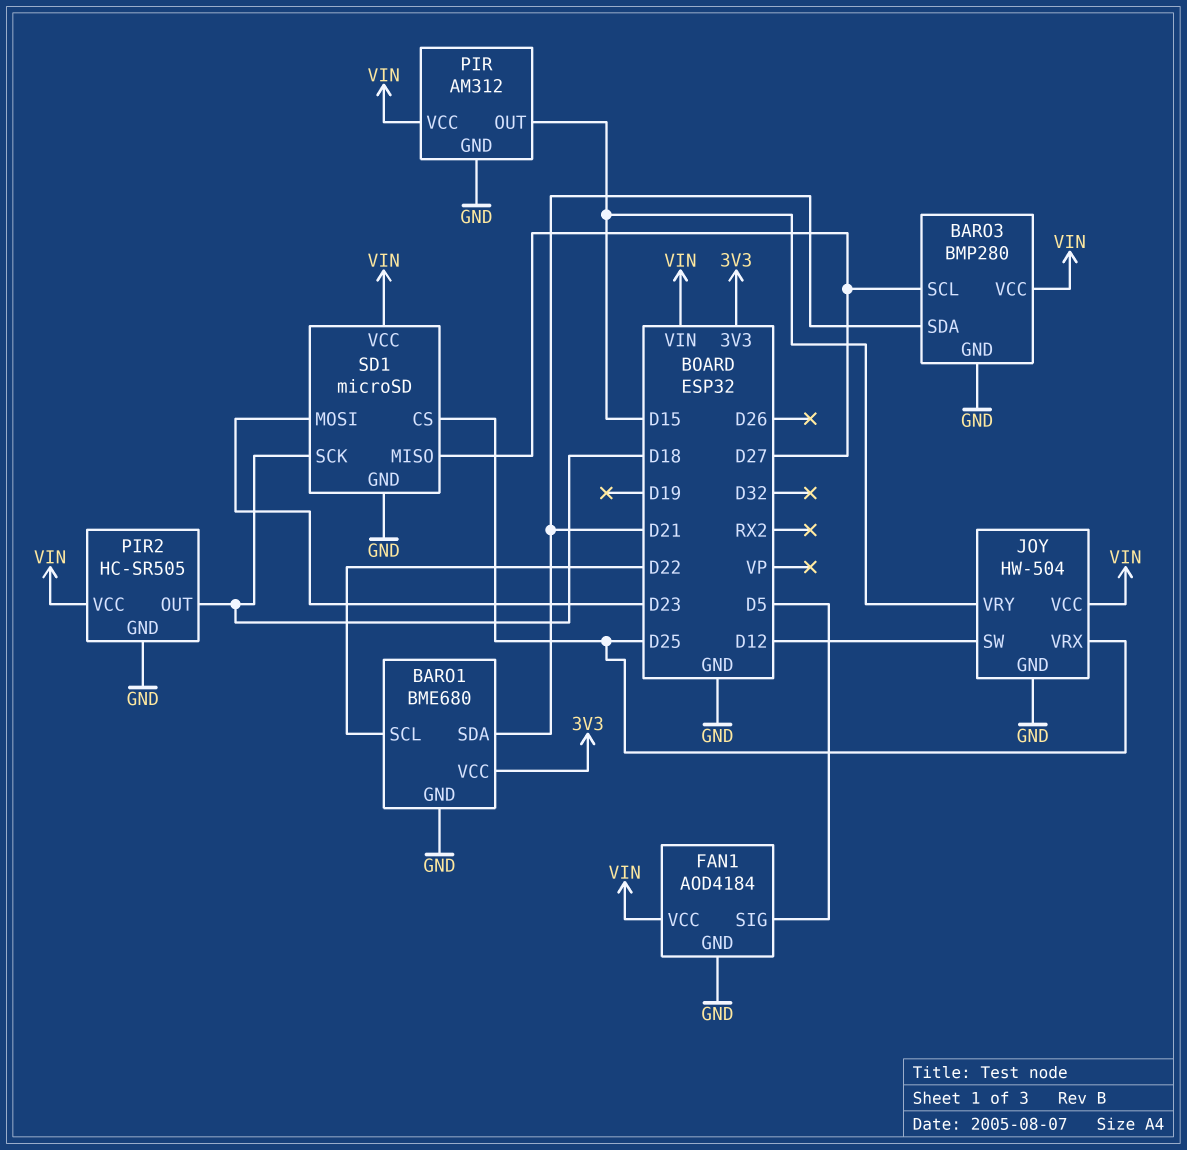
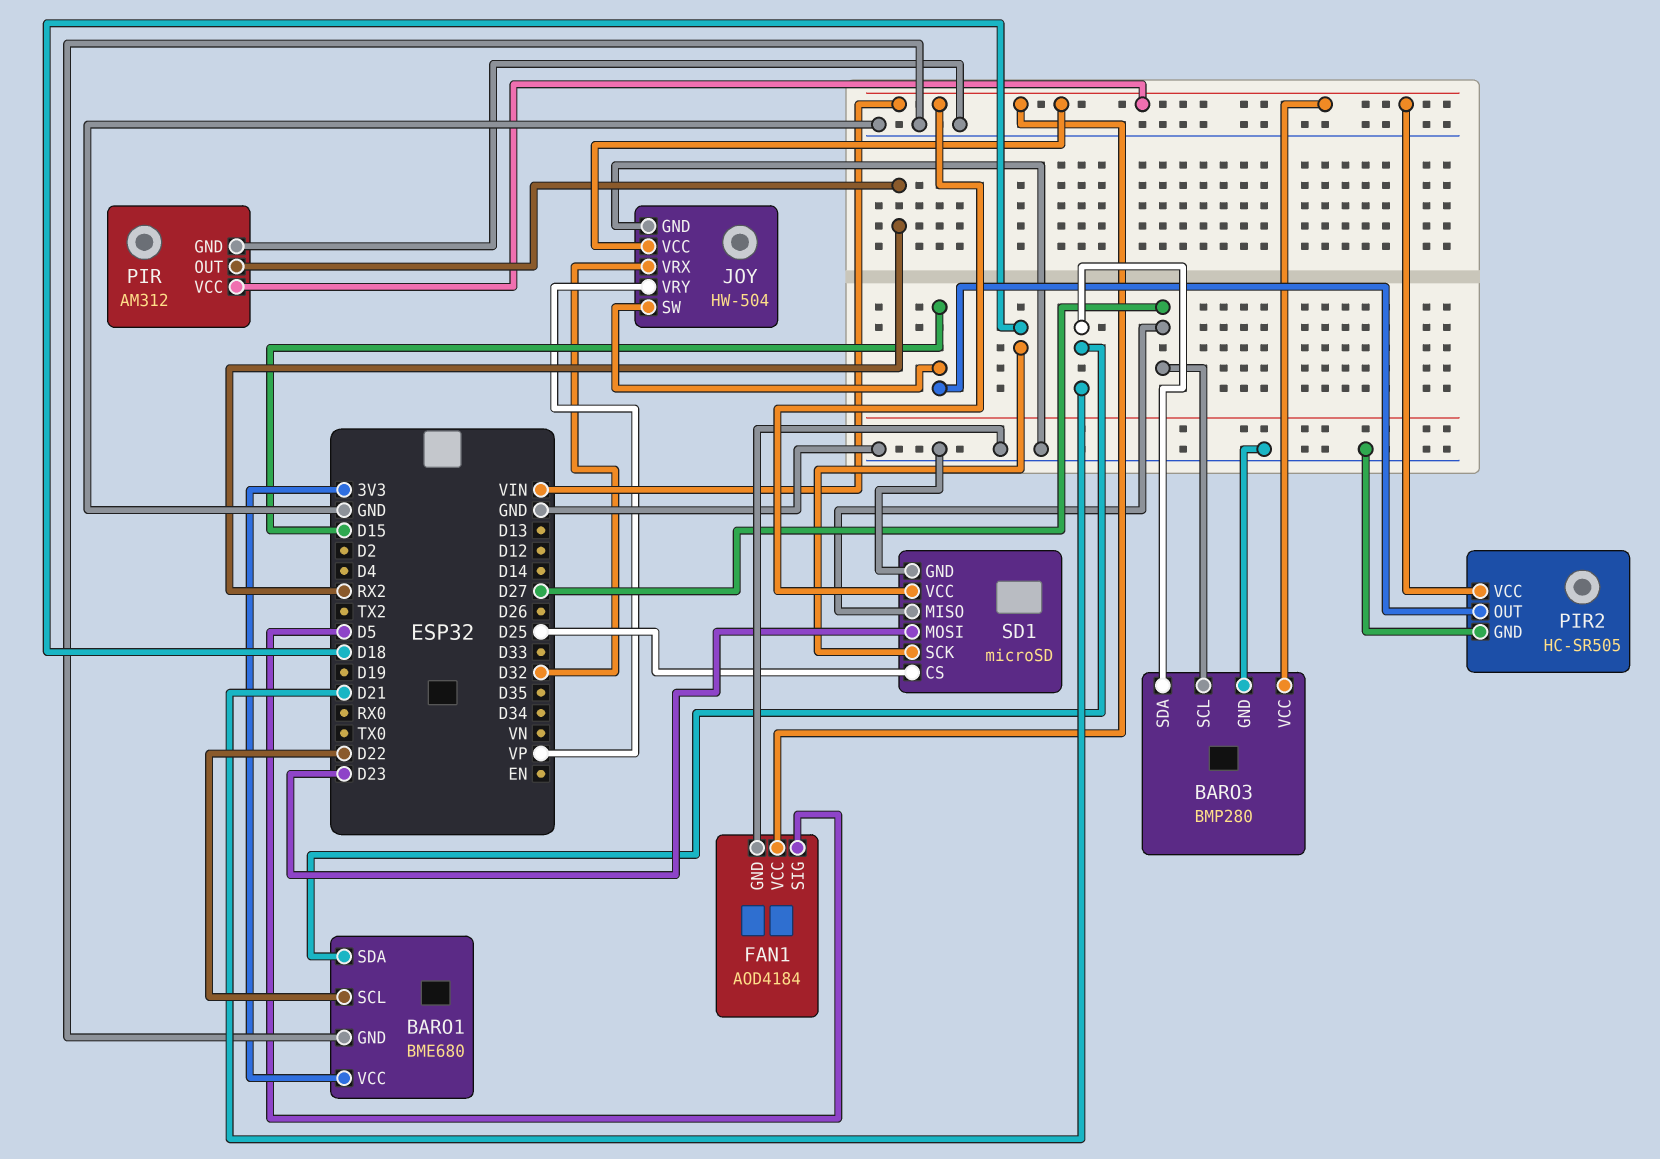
JOY pin SW: D12 -> D15
JOY pin VRX: D25 -> D32
JOY pin VRY: D15 -> VP
PIR pin OUT: D15 -> RX2
PIR2 pin OUT: D18 -> D15

